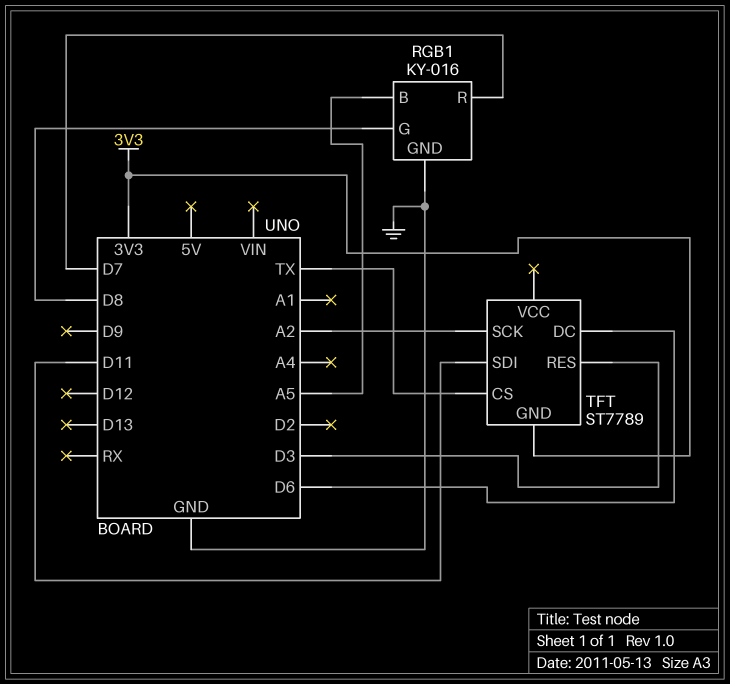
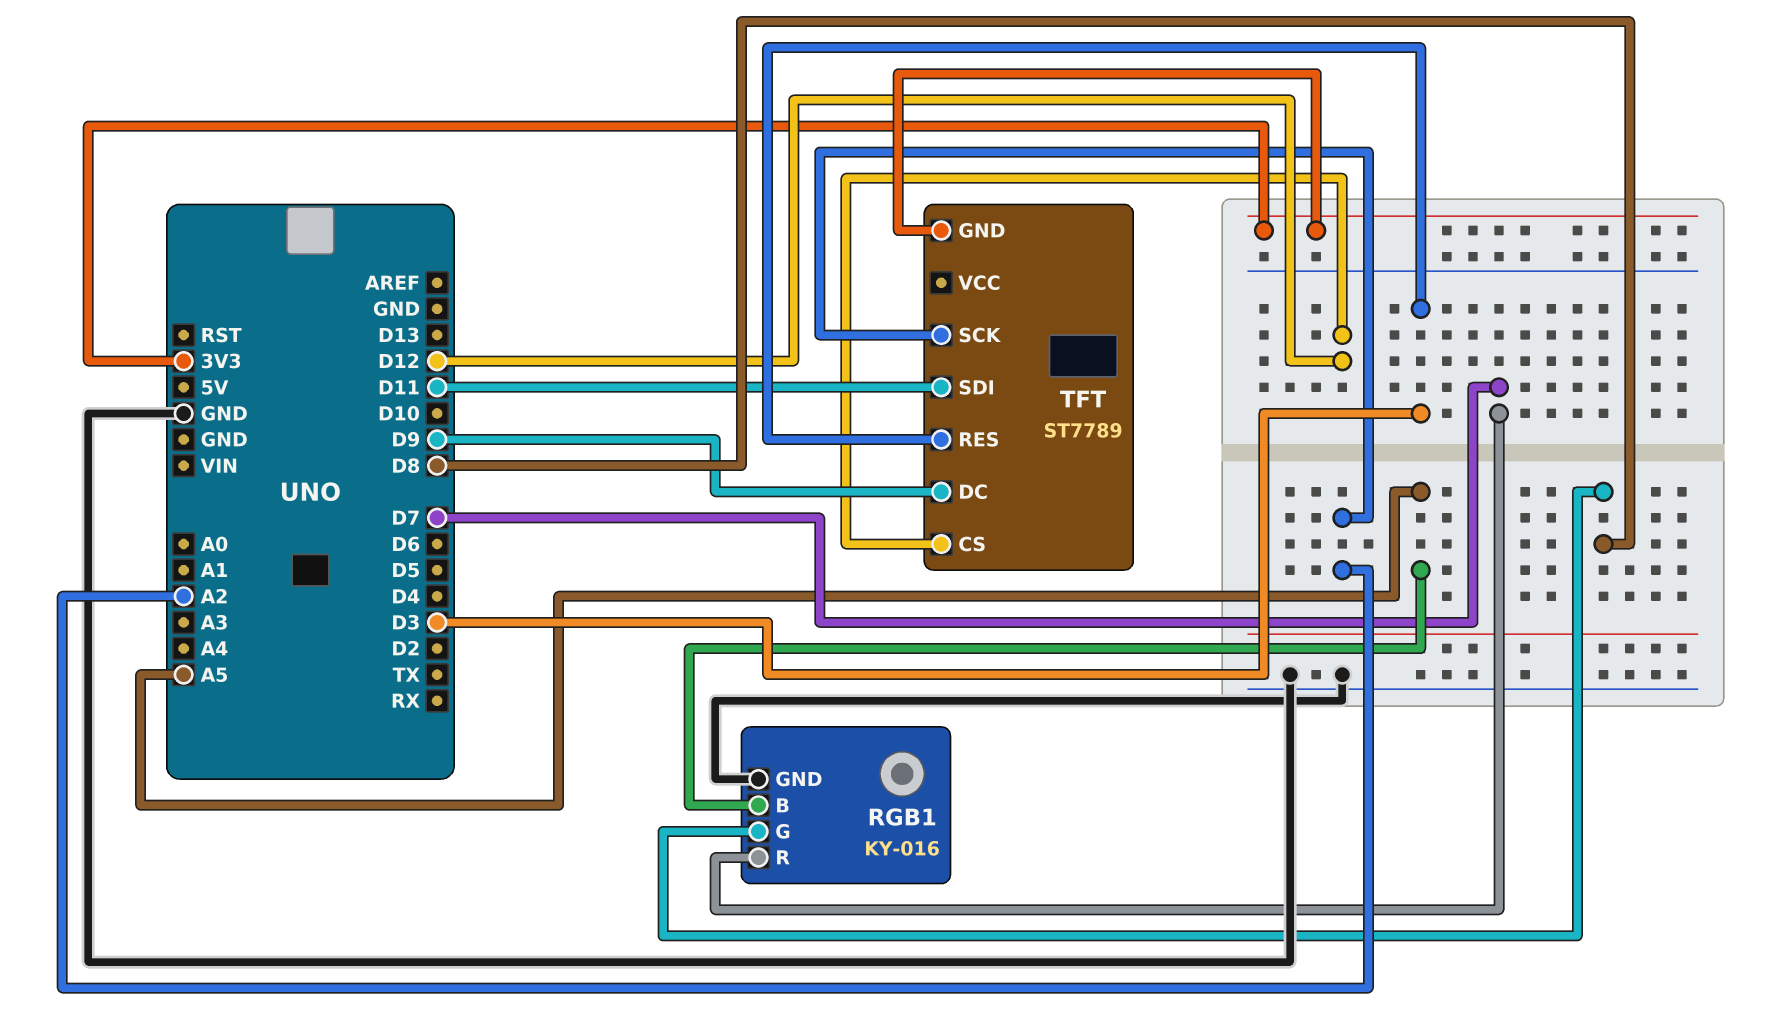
TFT pin CS: TX -> D12
TFT pin DC: D6 -> D9

